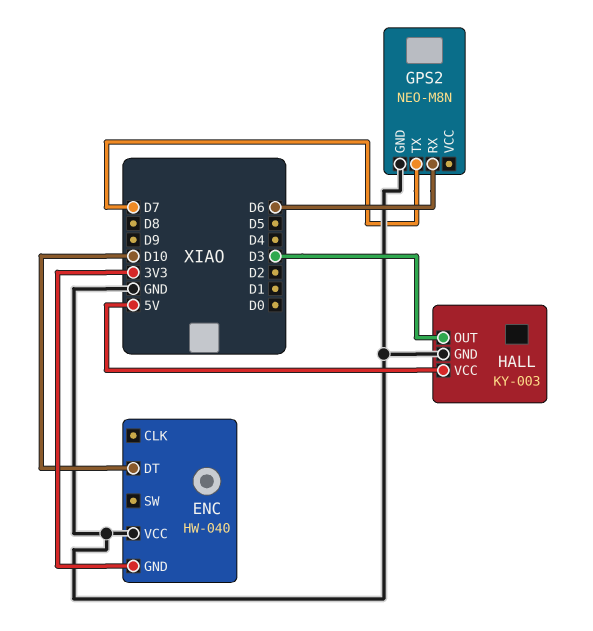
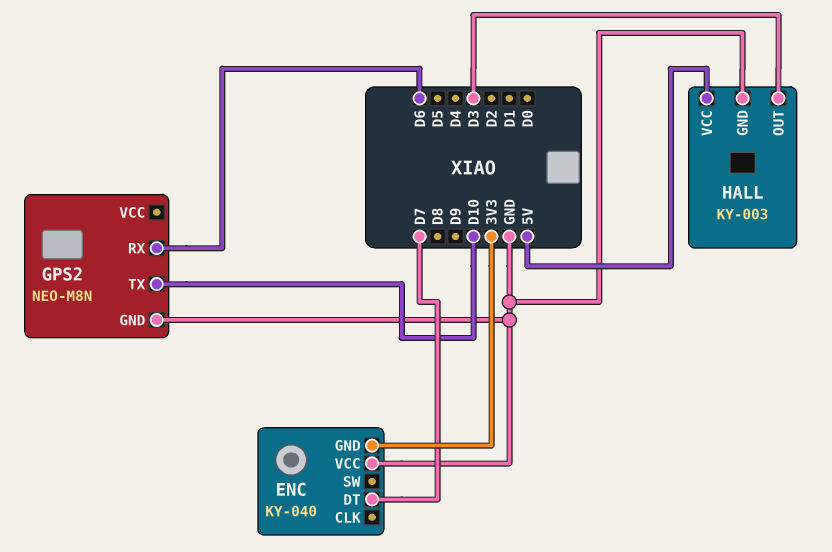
ENC: HW-040 -> KY-040
ENC pin DT: D10 -> D7
GPS2 pin TX: D7 -> D10

